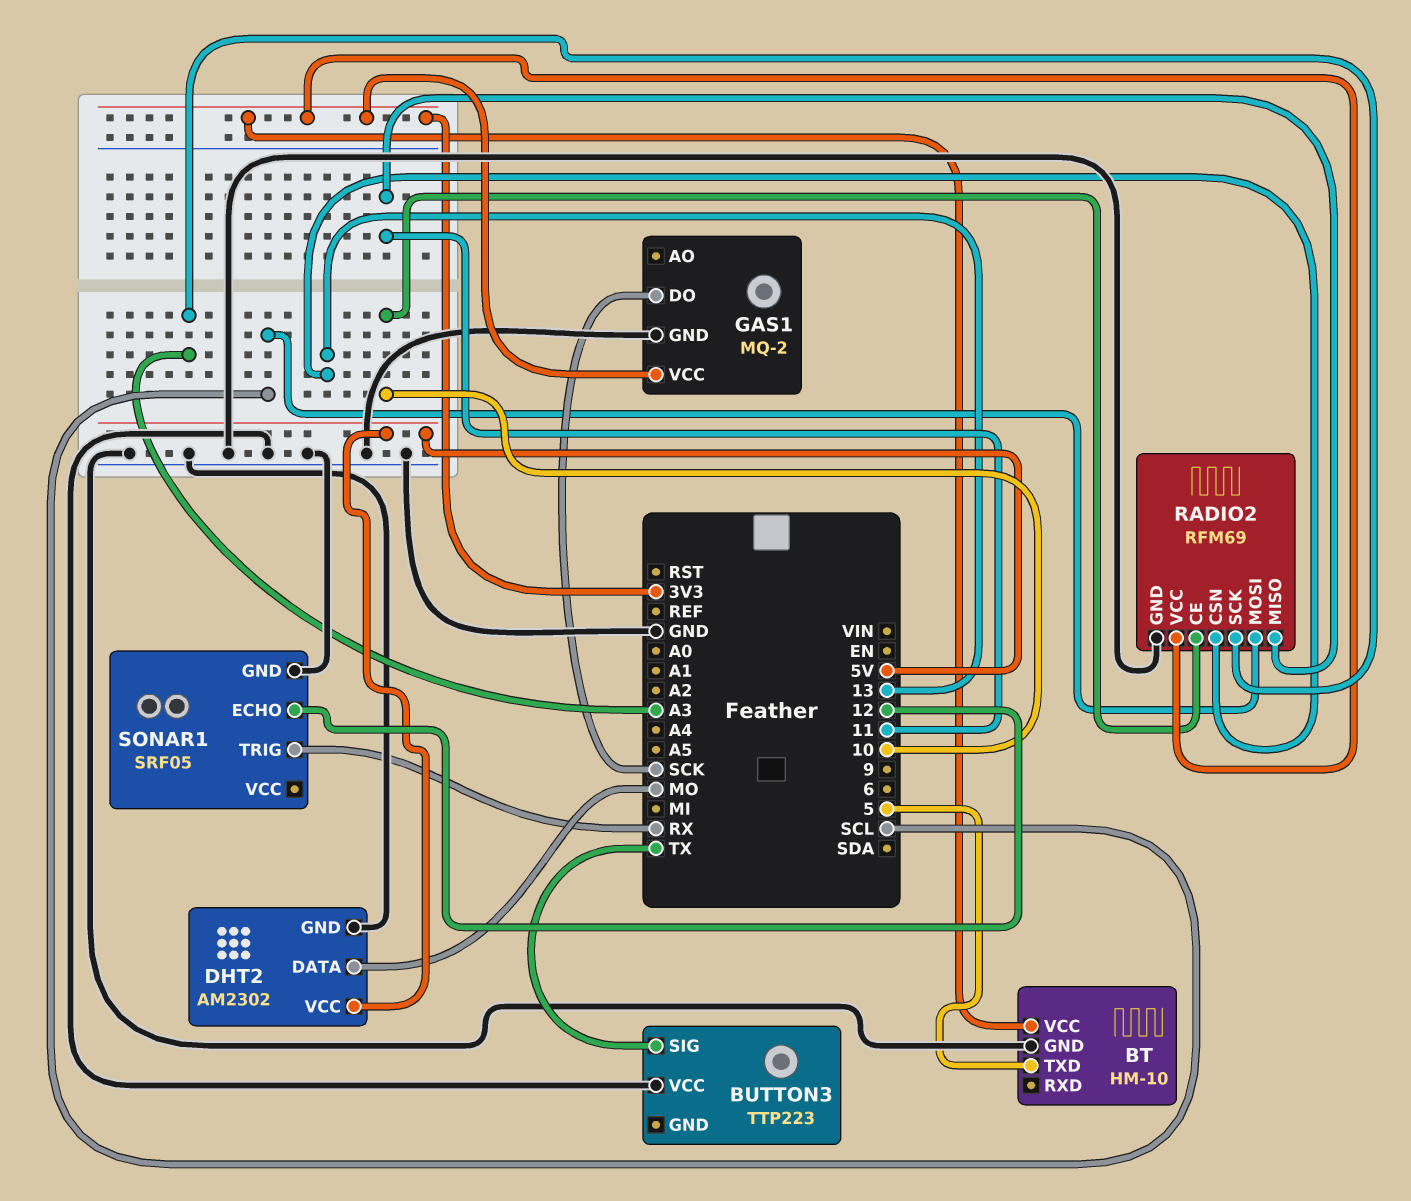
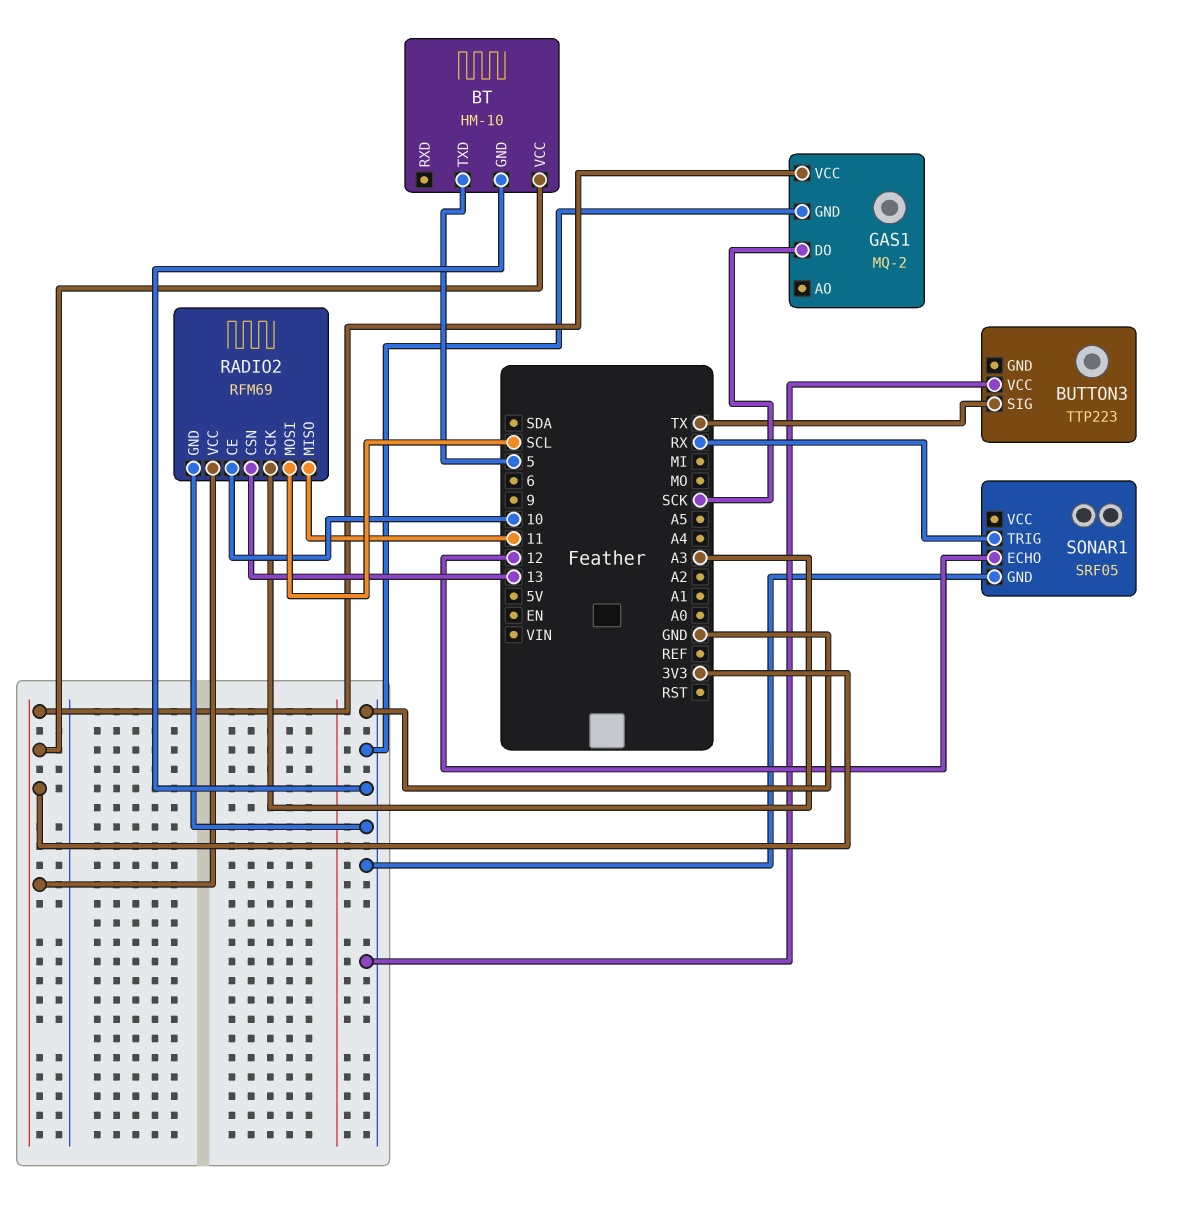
DHT2: AM2302 -> none
DHT2 pin DATA: MO -> none
DHT2 pin GND: GND -> none
DHT2 pin VCC: 5V -> none

